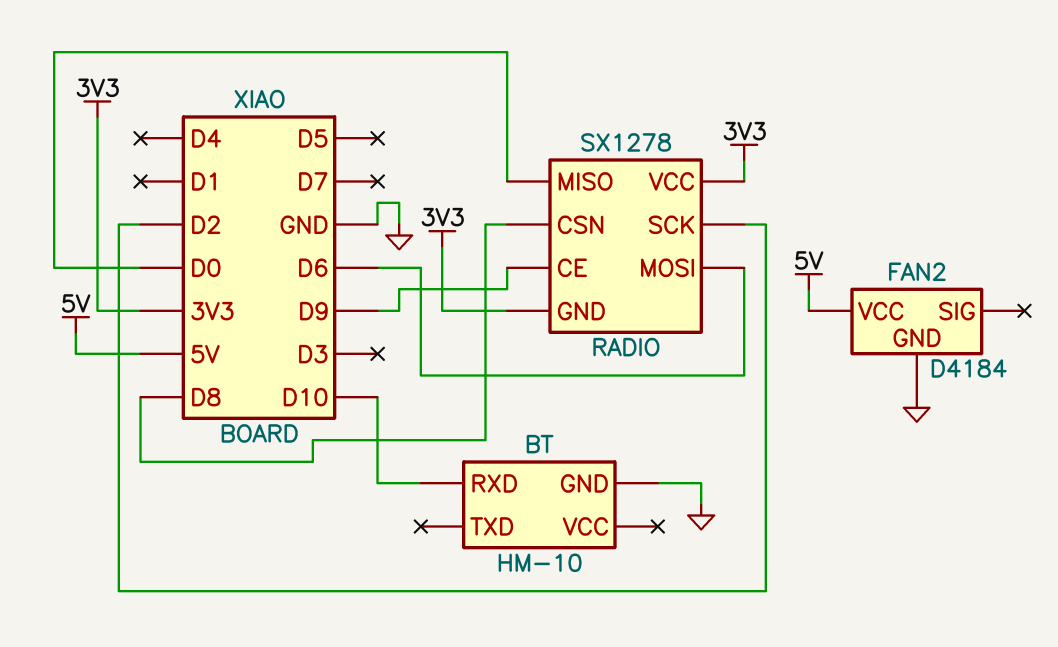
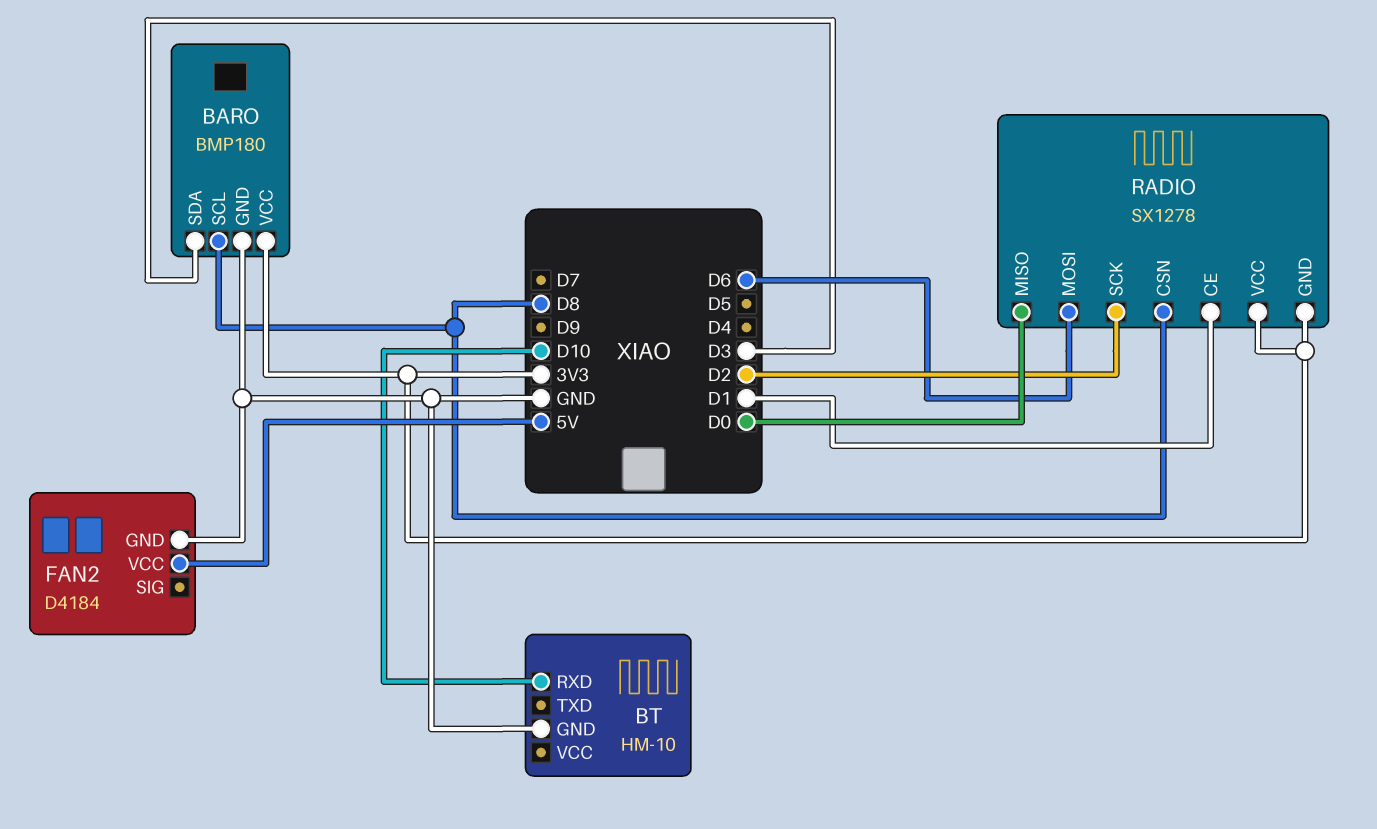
BARO: none -> BMP180
BARO pin GND: none -> GND
BARO pin SCL: none -> D8
BARO pin SDA: none -> D3
BARO pin VCC: none -> 3V3
RADIO pin CE: D9 -> D1

